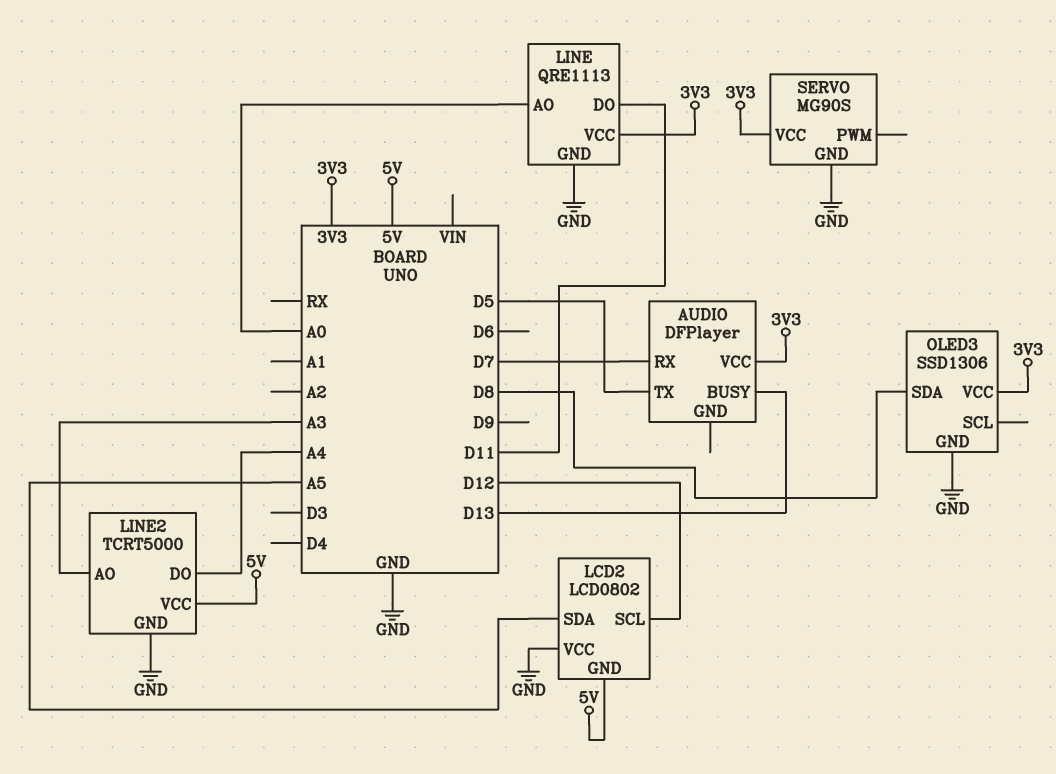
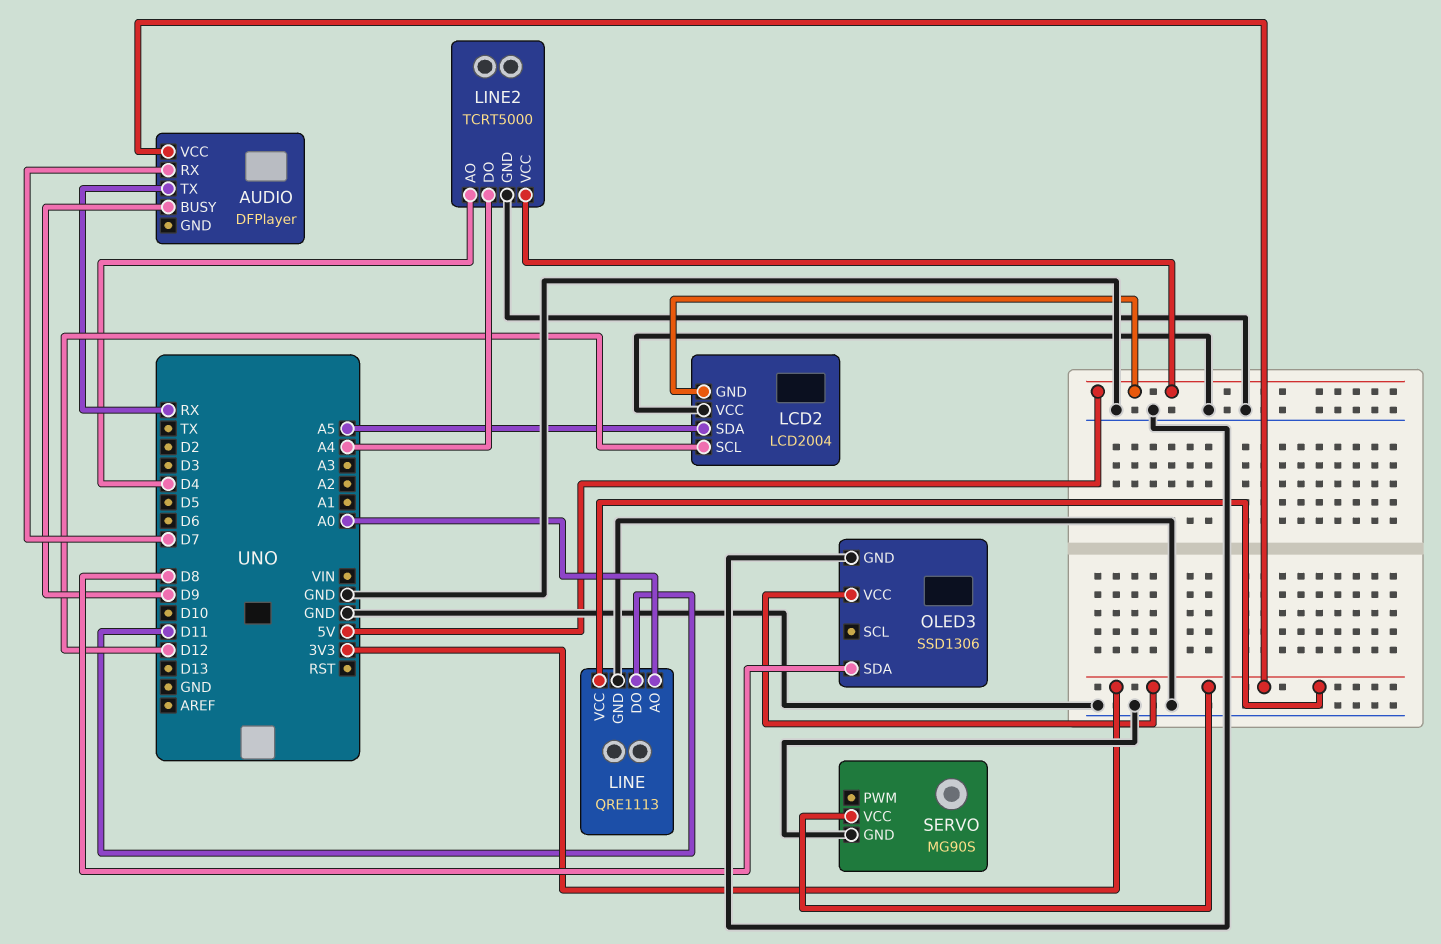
AUDIO pin BUSY: D13 -> D9
AUDIO pin TX: D5 -> RX
LCD2: LCD0802 -> LCD2004
LINE2 pin AO: A3 -> D4

